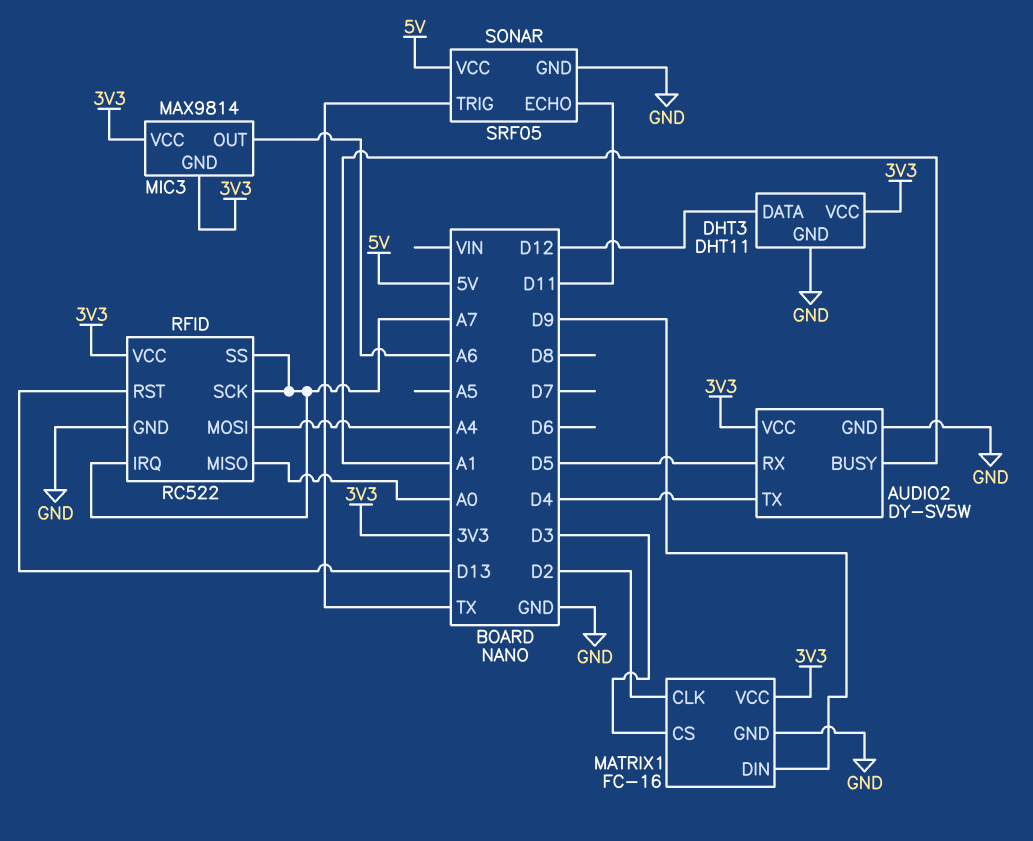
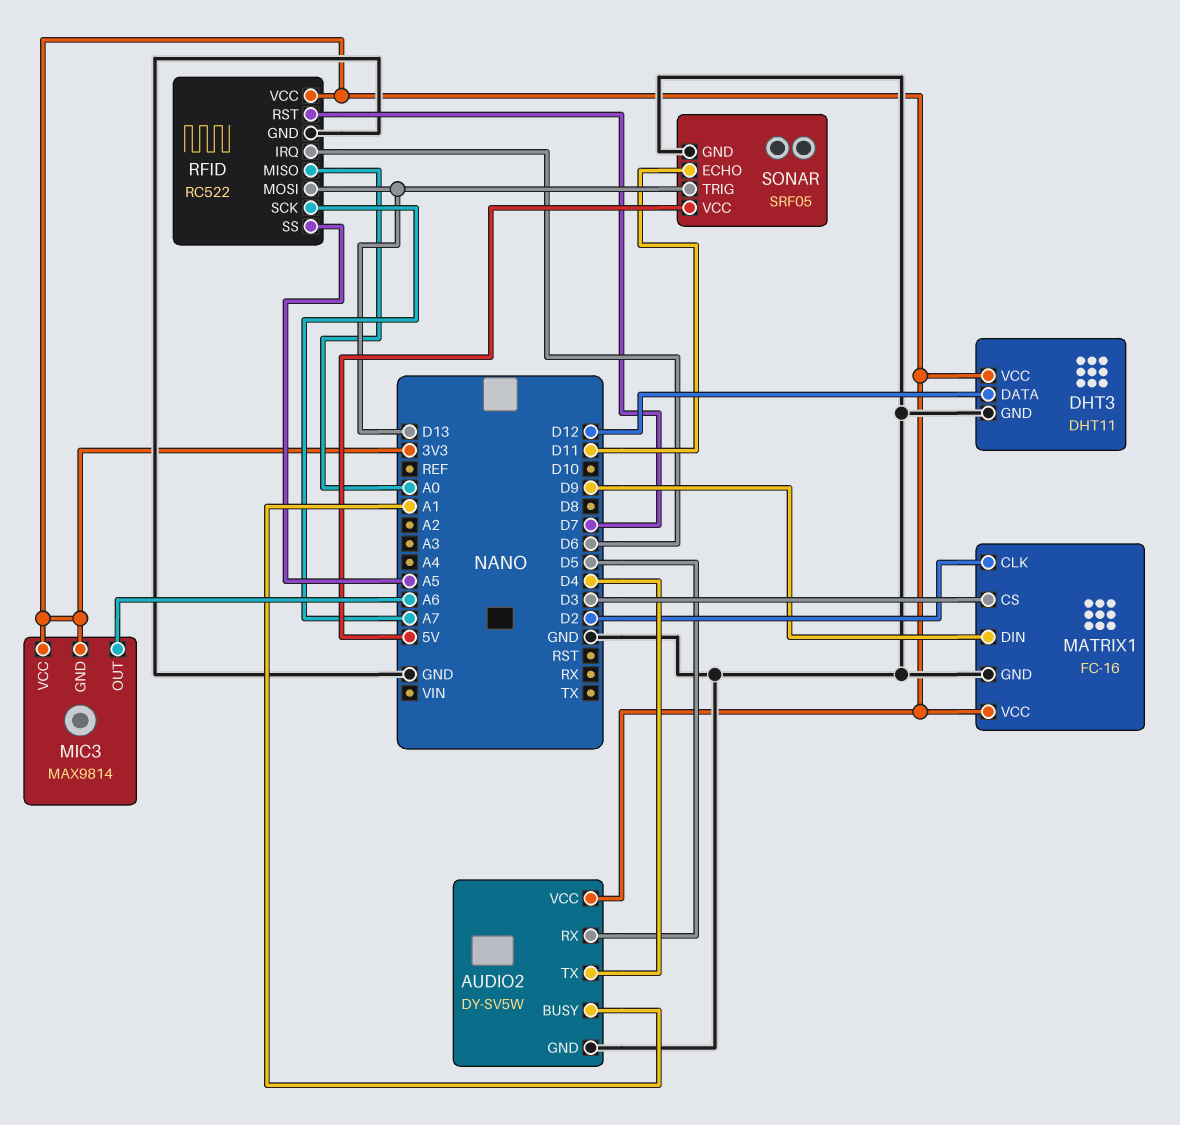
RFID pin IRQ: A7 -> D6
RFID pin MOSI: A4 -> D13
RFID pin RST: D13 -> D7
RFID pin SS: A7 -> A5
SONAR pin TRIG: TX -> D13

